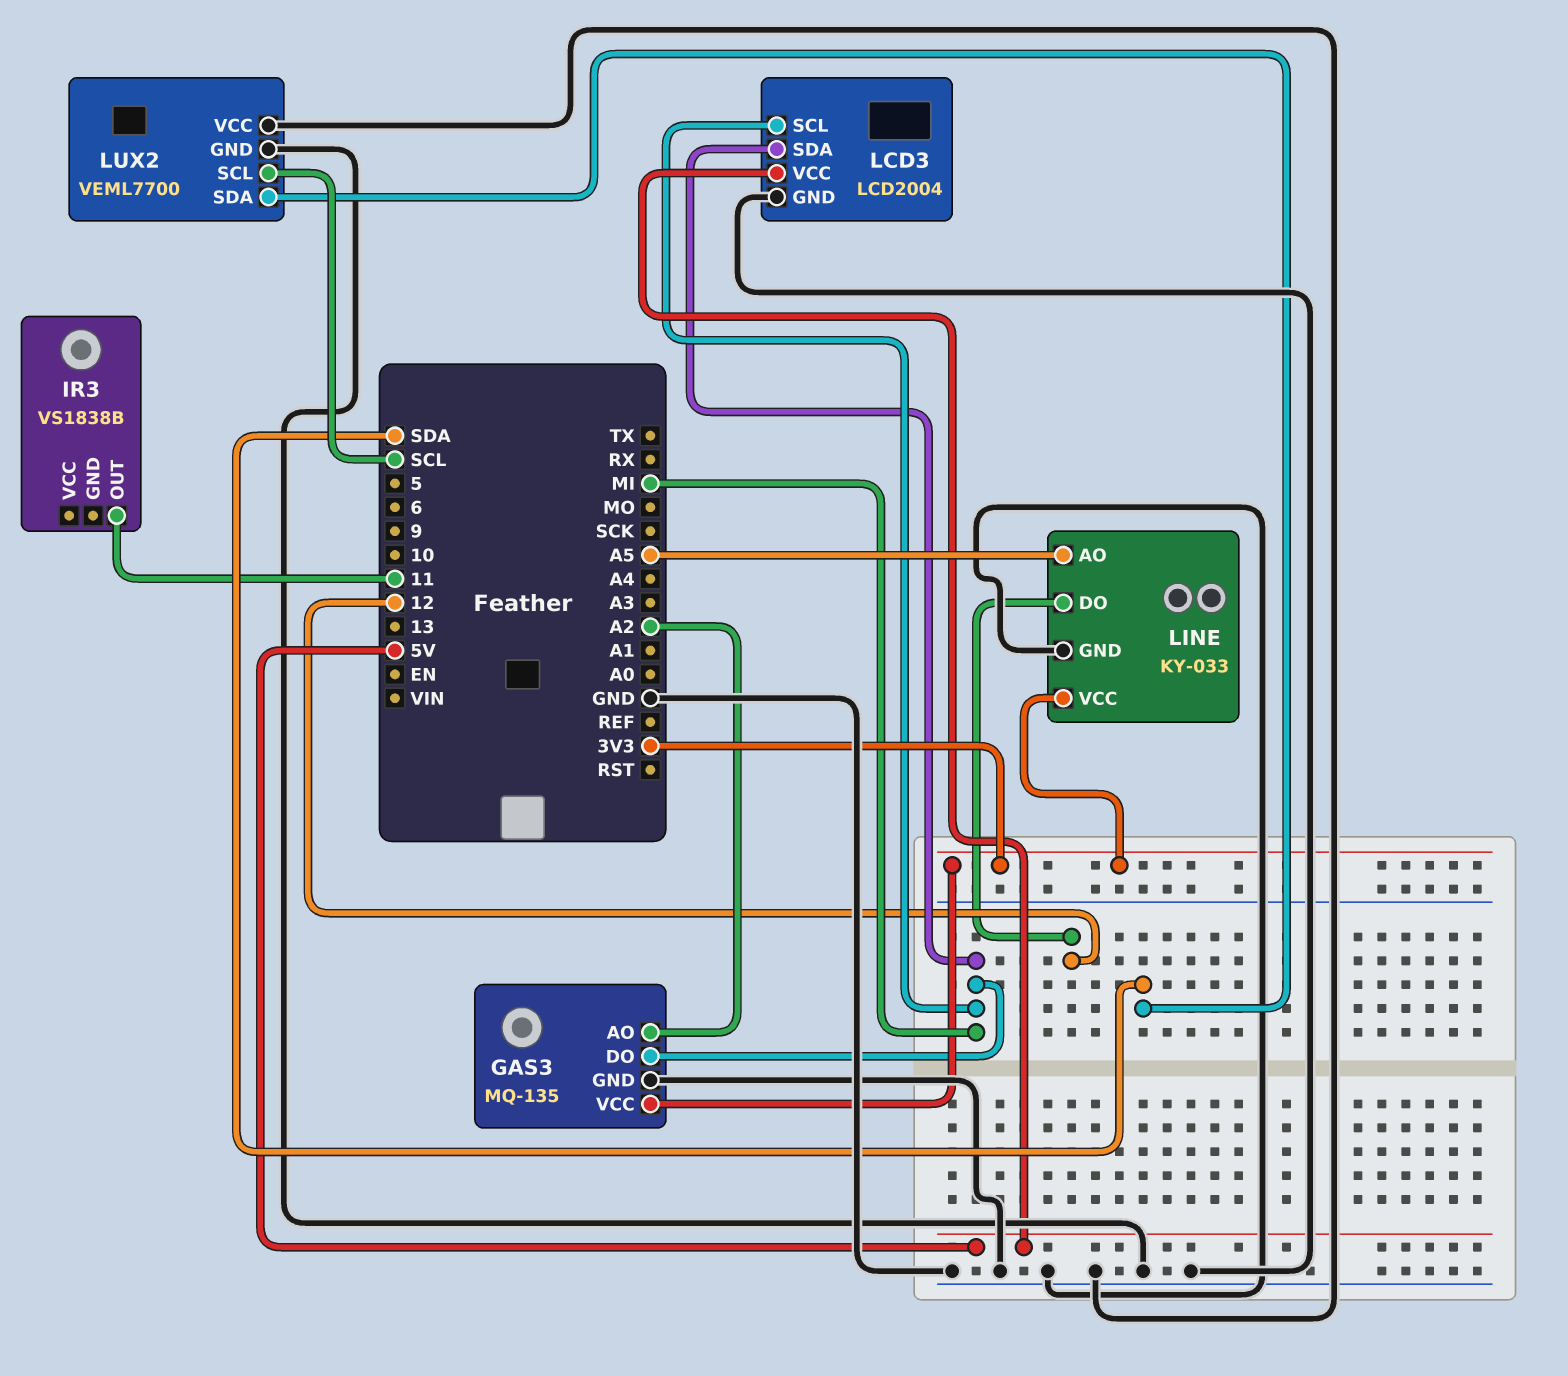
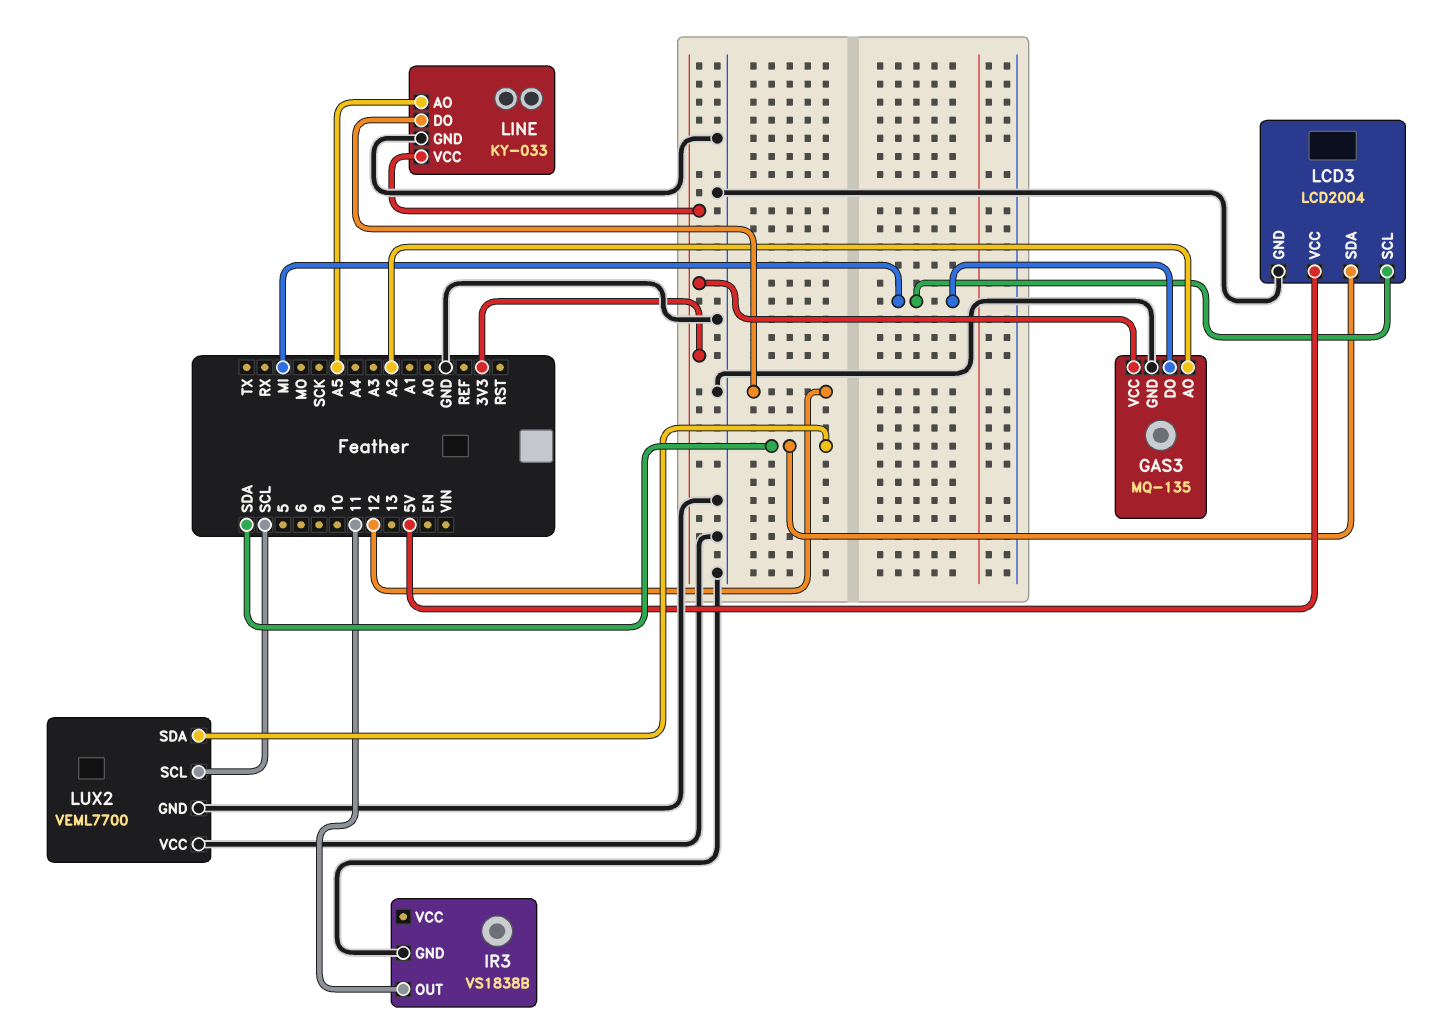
IR3 pin GND: none -> GND
LCD3 pin SDA: MI -> SDA

